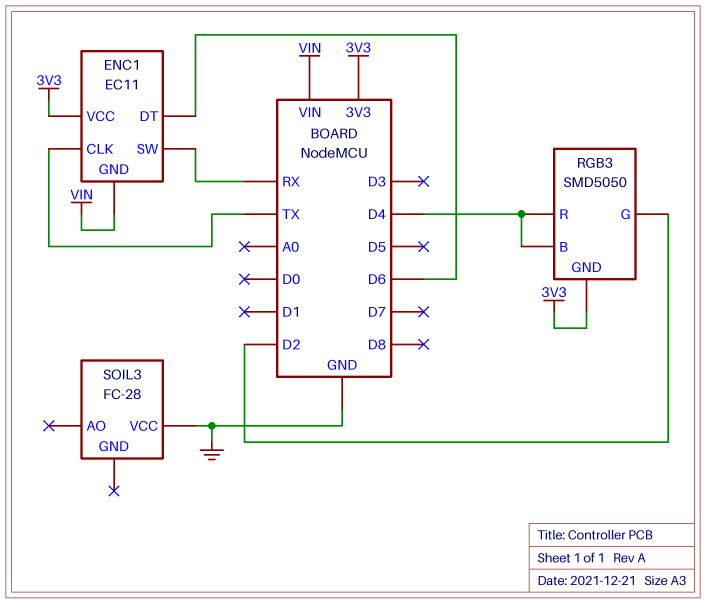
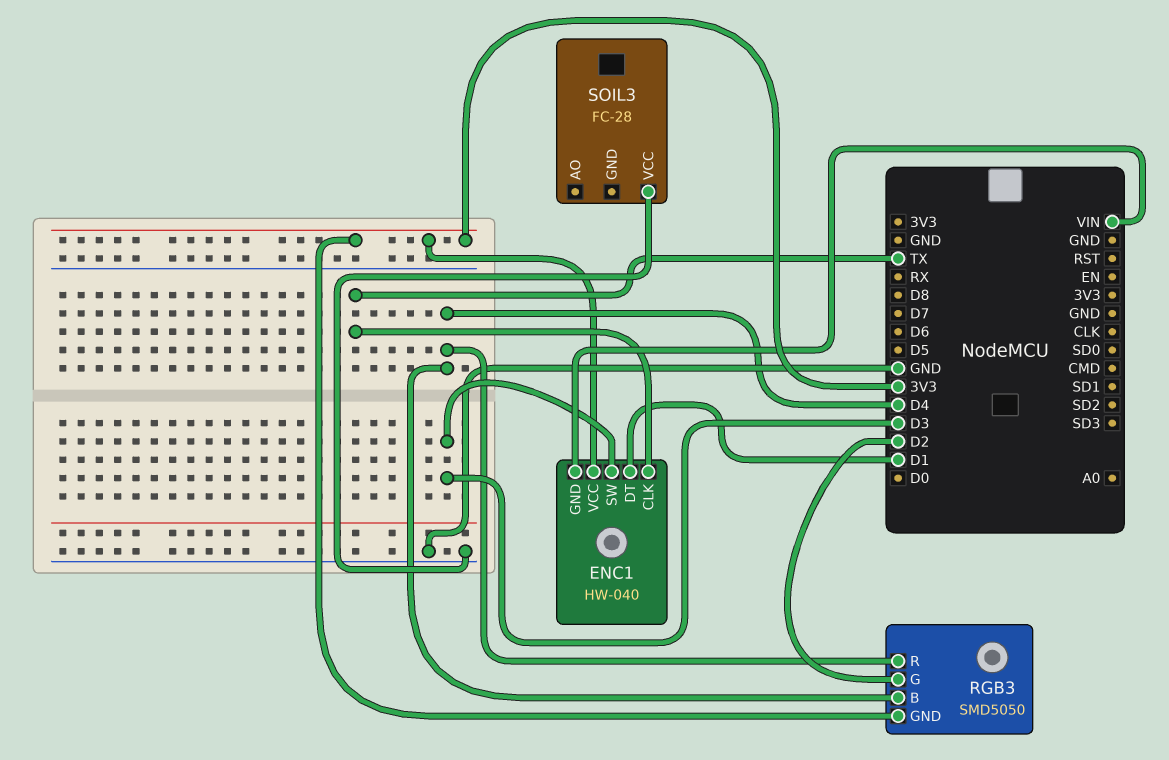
ENC1: EC11 -> HW-040
ENC1 pin DT: D6 -> D1
ENC1 pin SW: RX -> D3

